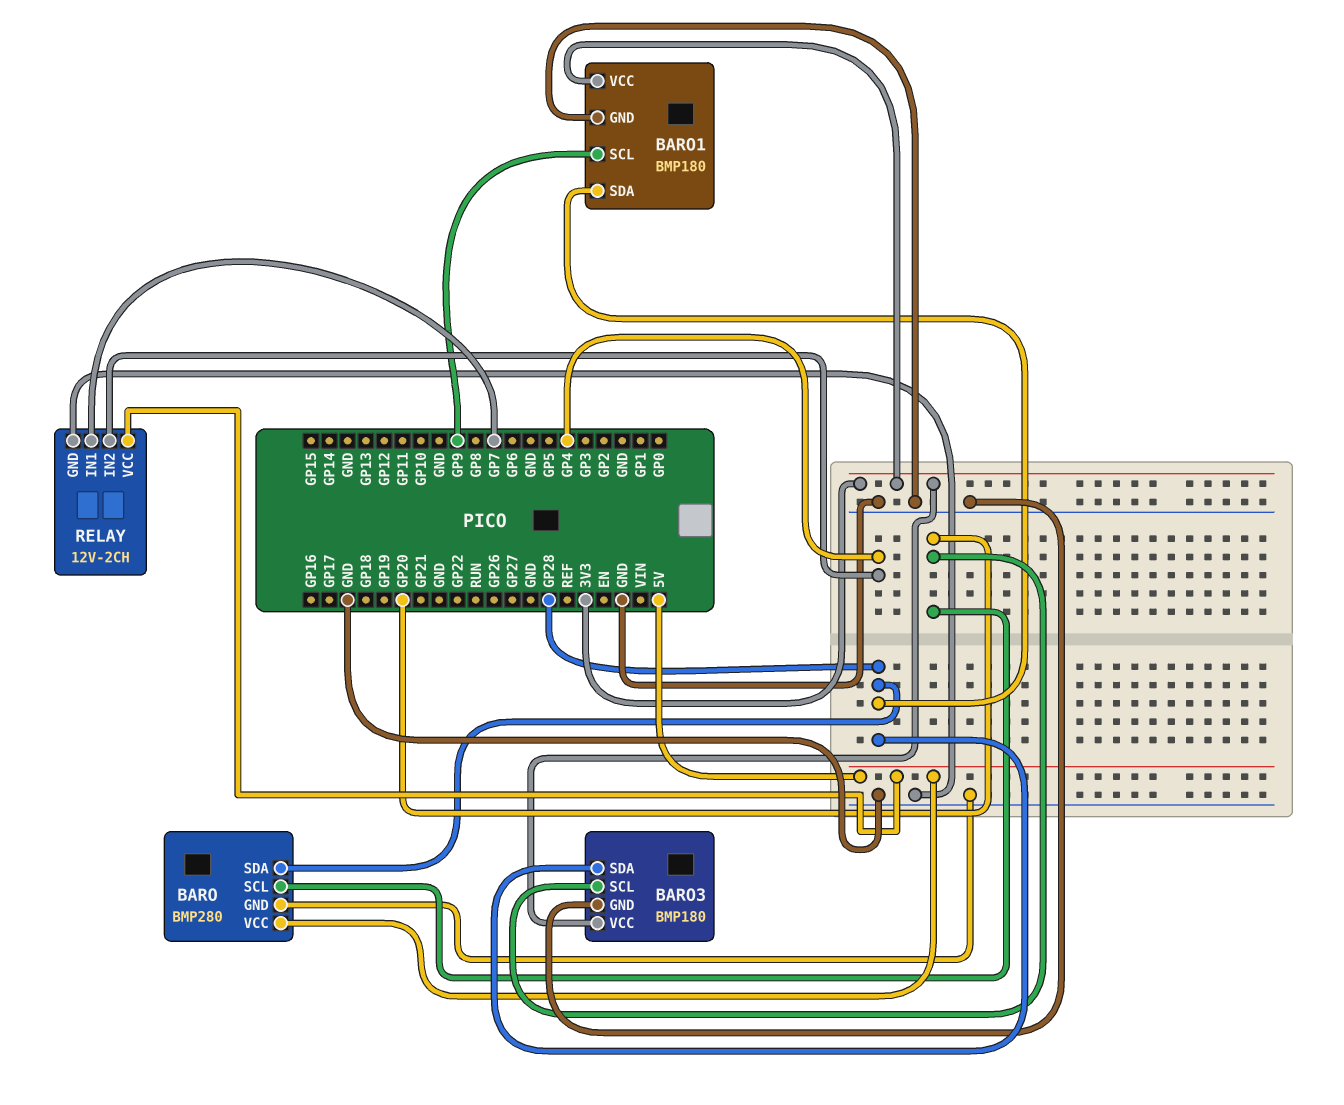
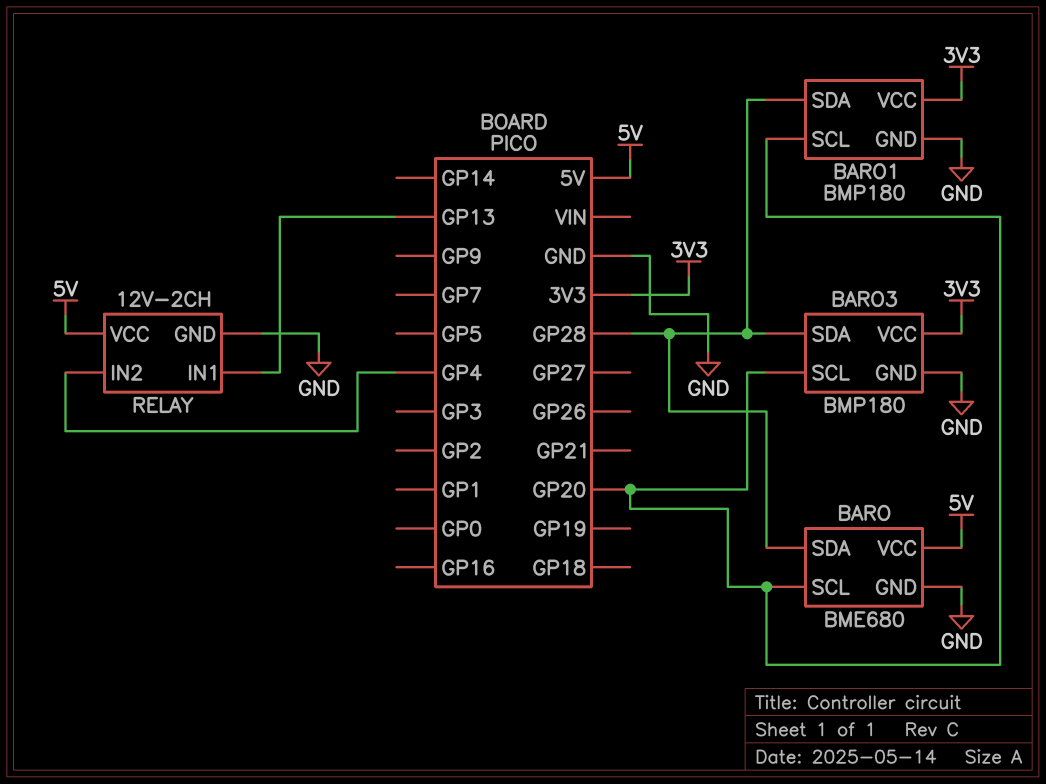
BARO: BMP280 -> BME680
BARO1 pin SCL: GP9 -> GP20
RELAY pin IN1: GP7 -> GP13

